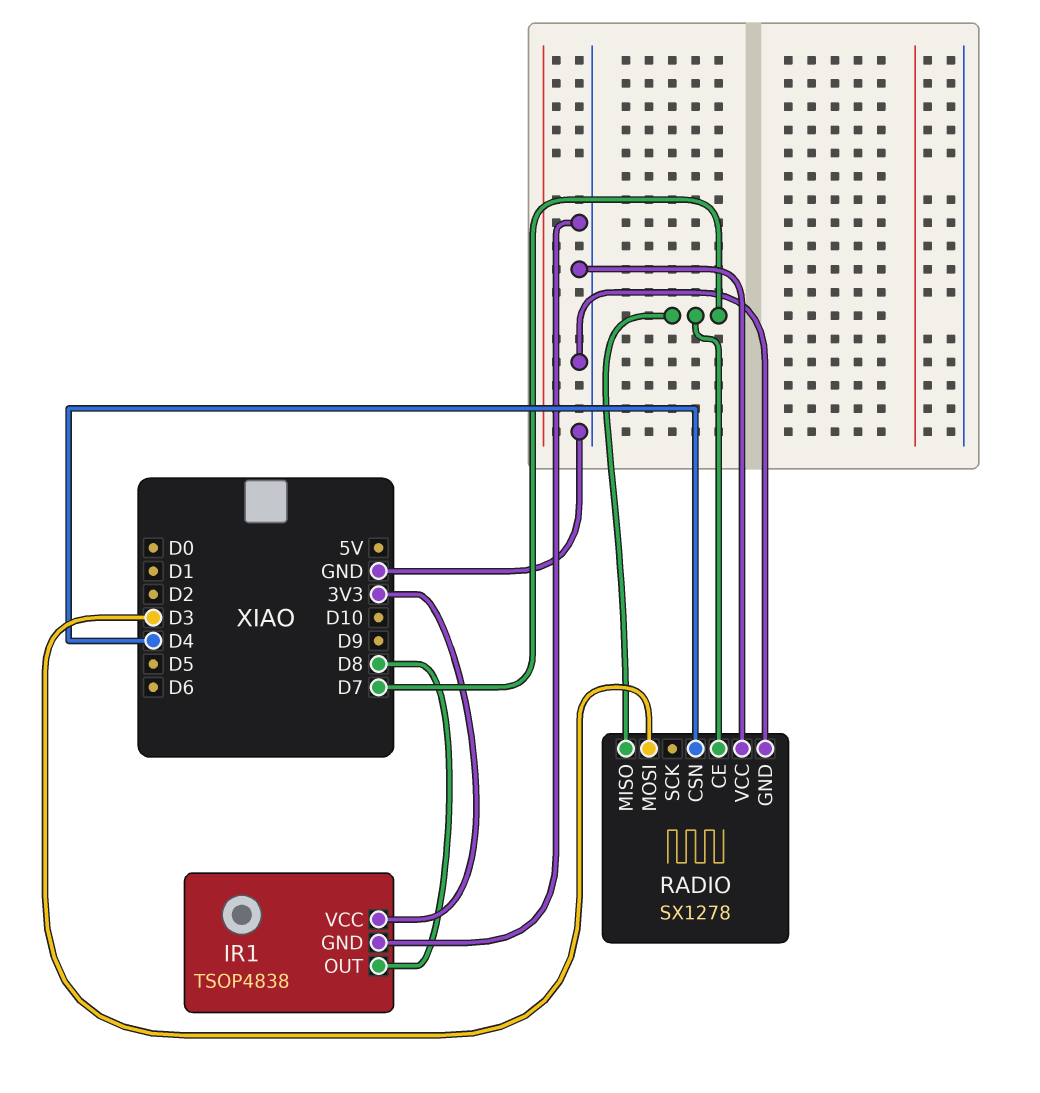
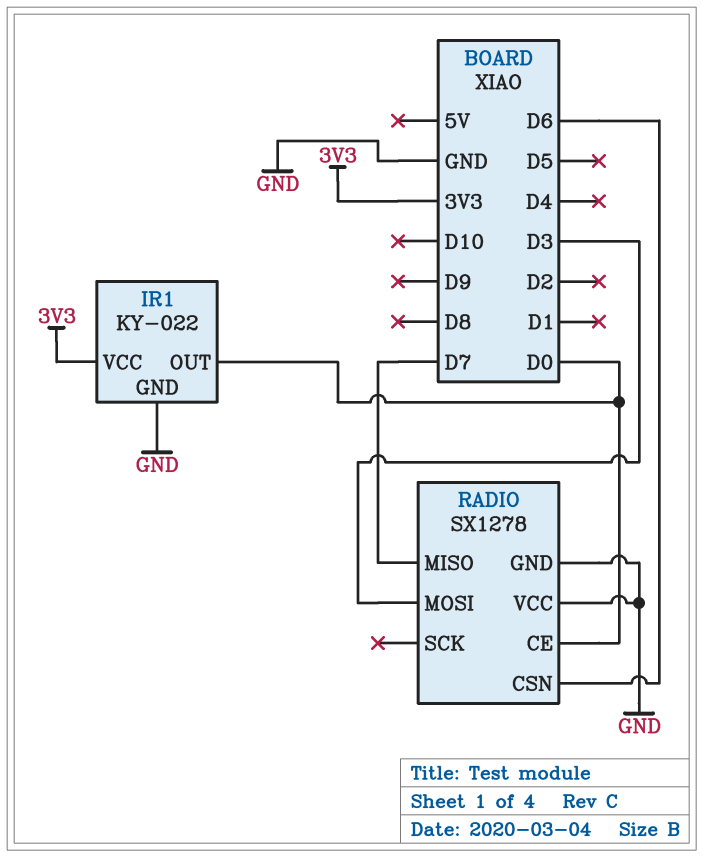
IR1: TSOP4838 -> KY-022
IR1 pin OUT: D8 -> D0
RADIO pin CE: D7 -> D0
RADIO pin CSN: D4 -> D6

